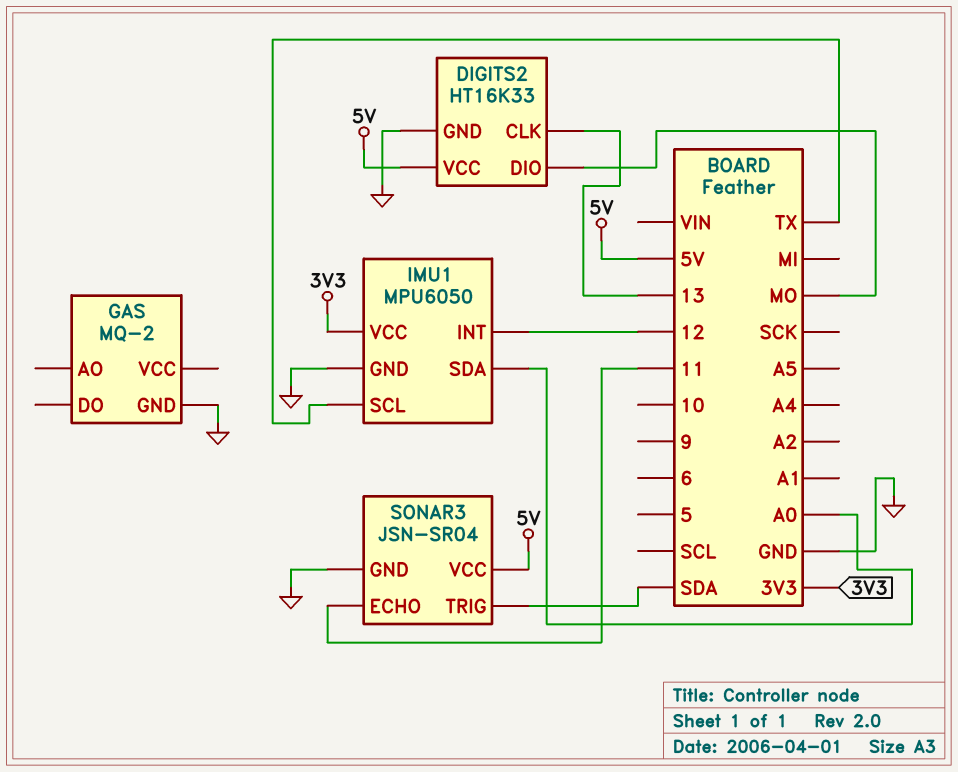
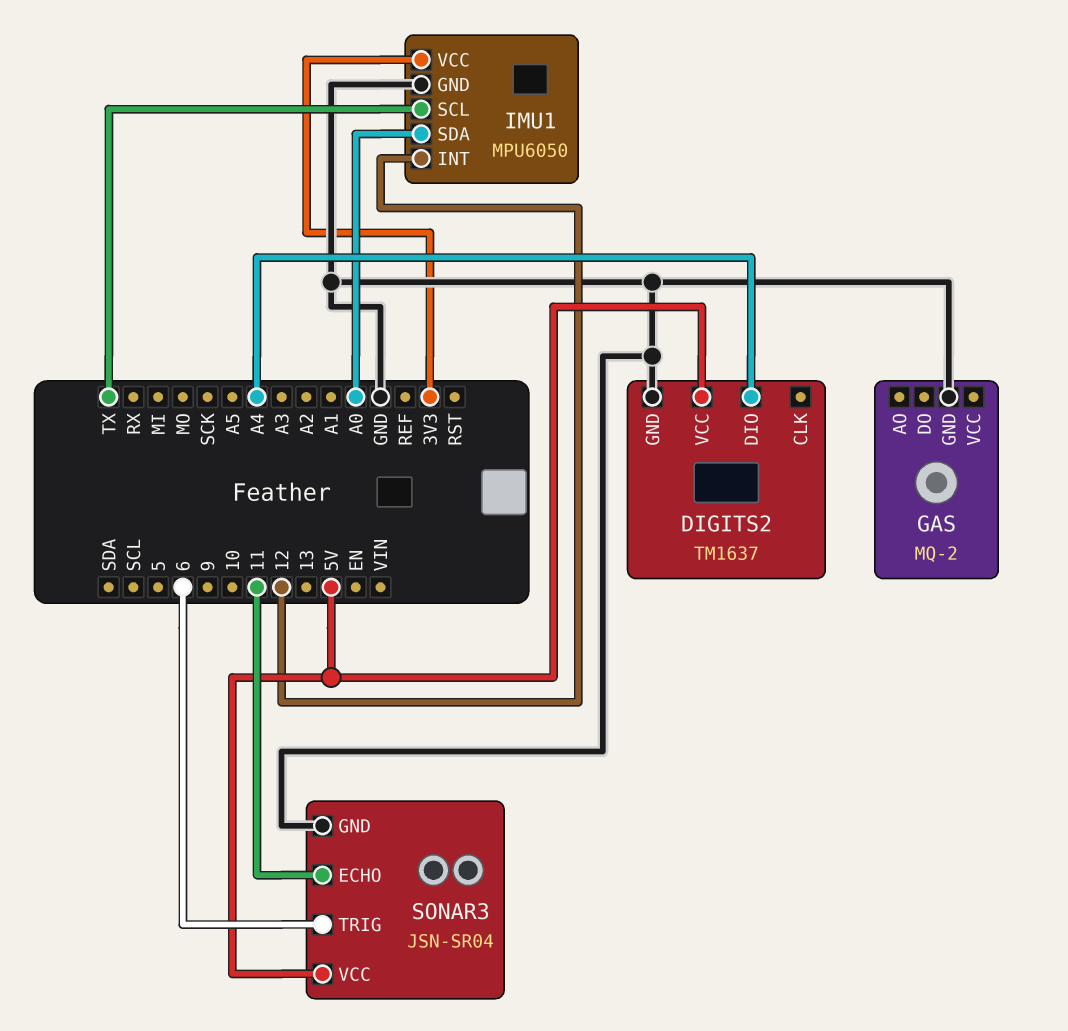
DIGITS2: HT16K33 -> TM1637
DIGITS2 pin CLK: 13 -> none
DIGITS2 pin DIO: MO -> A4
SONAR3 pin TRIG: SDA -> 6

